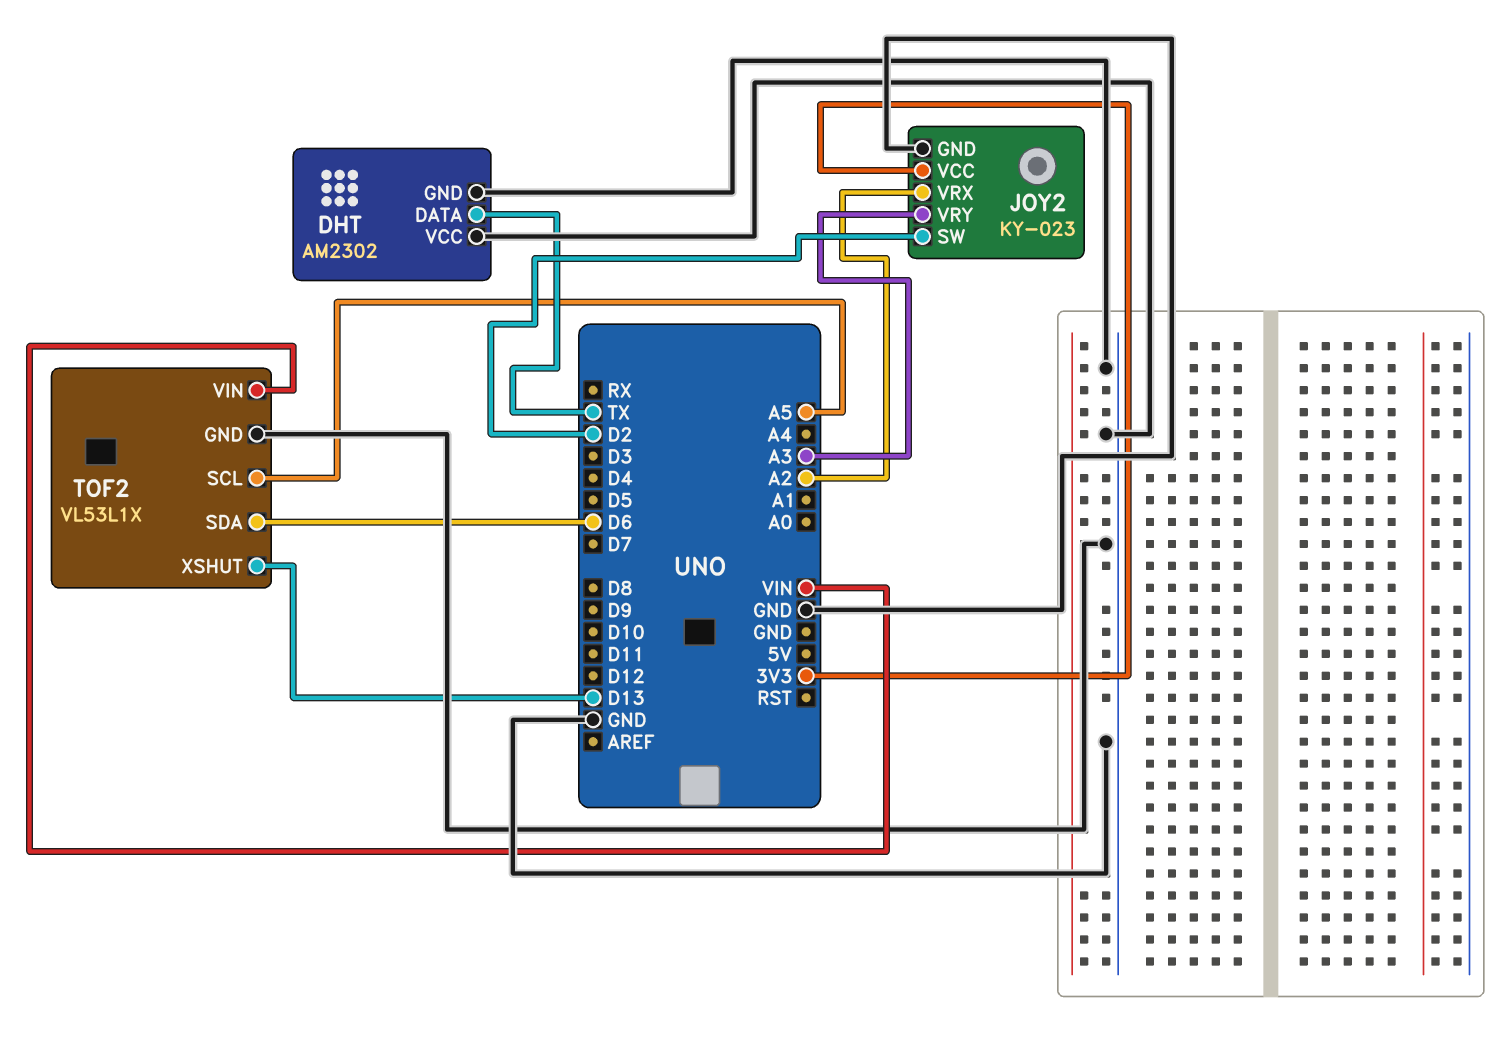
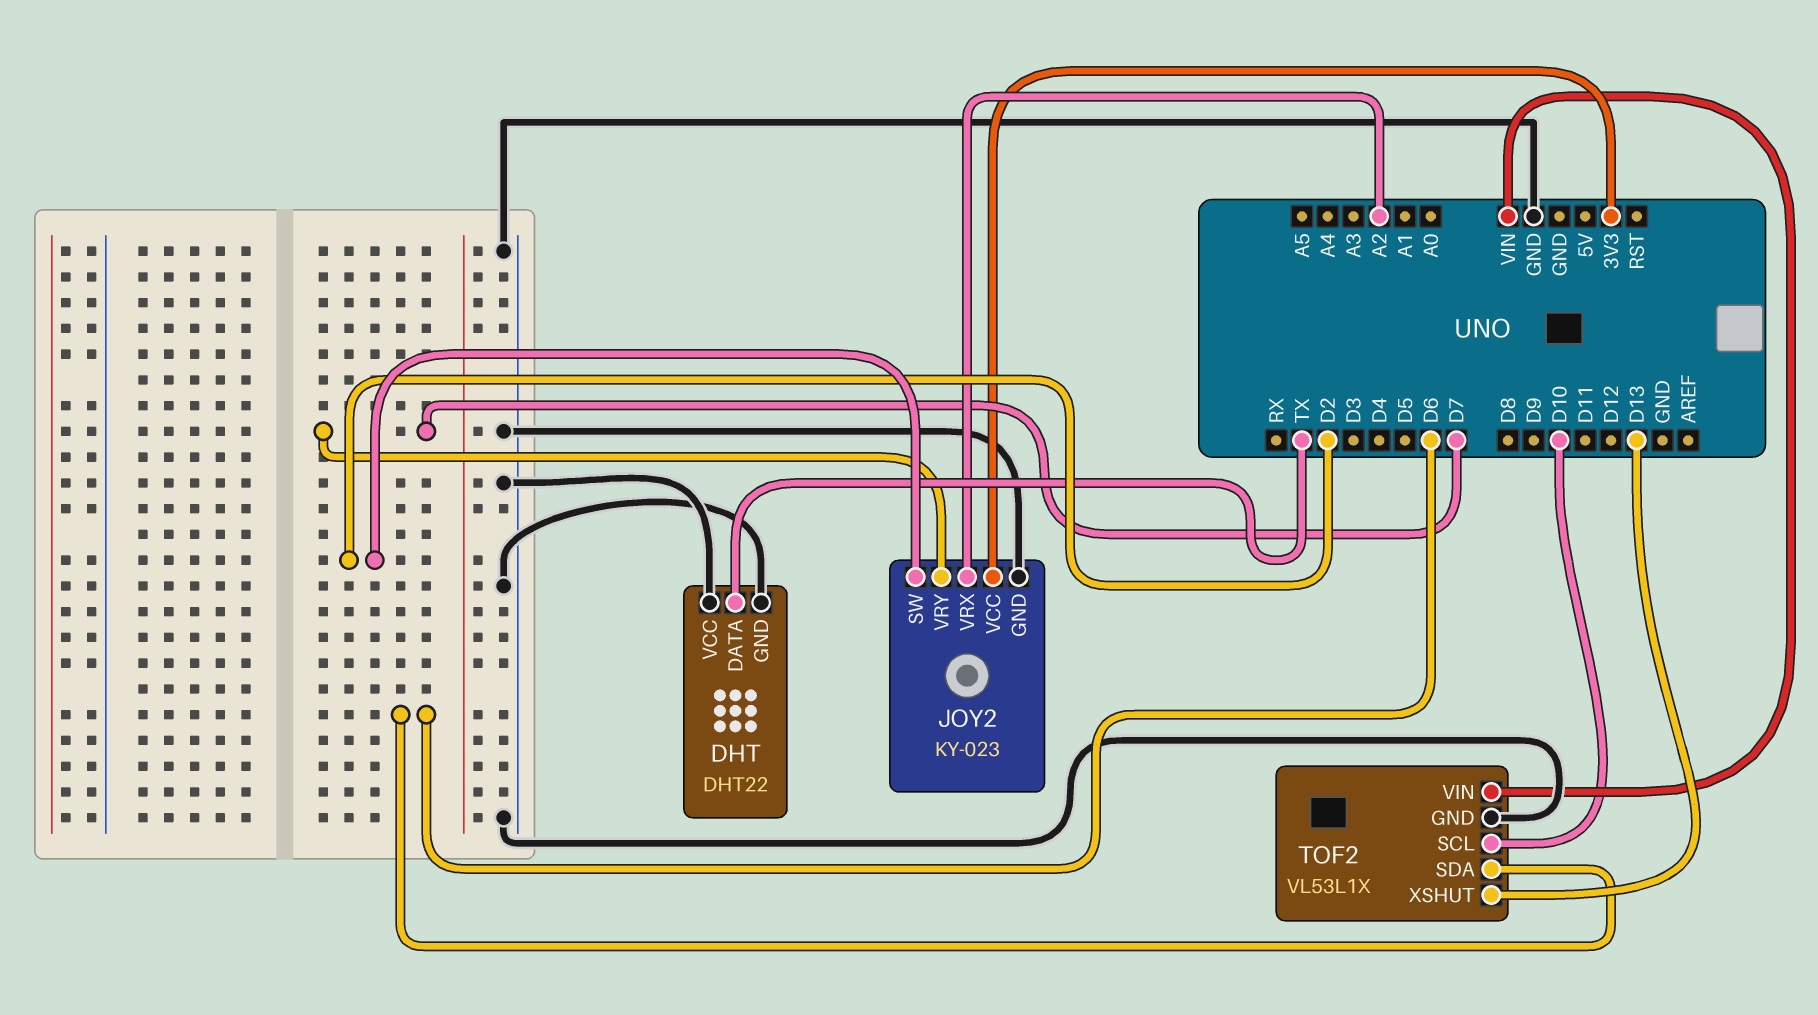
DHT: AM2302 -> DHT22
JOY2 pin VRY: A3 -> D7
TOF2 pin SCL: A5 -> D10

